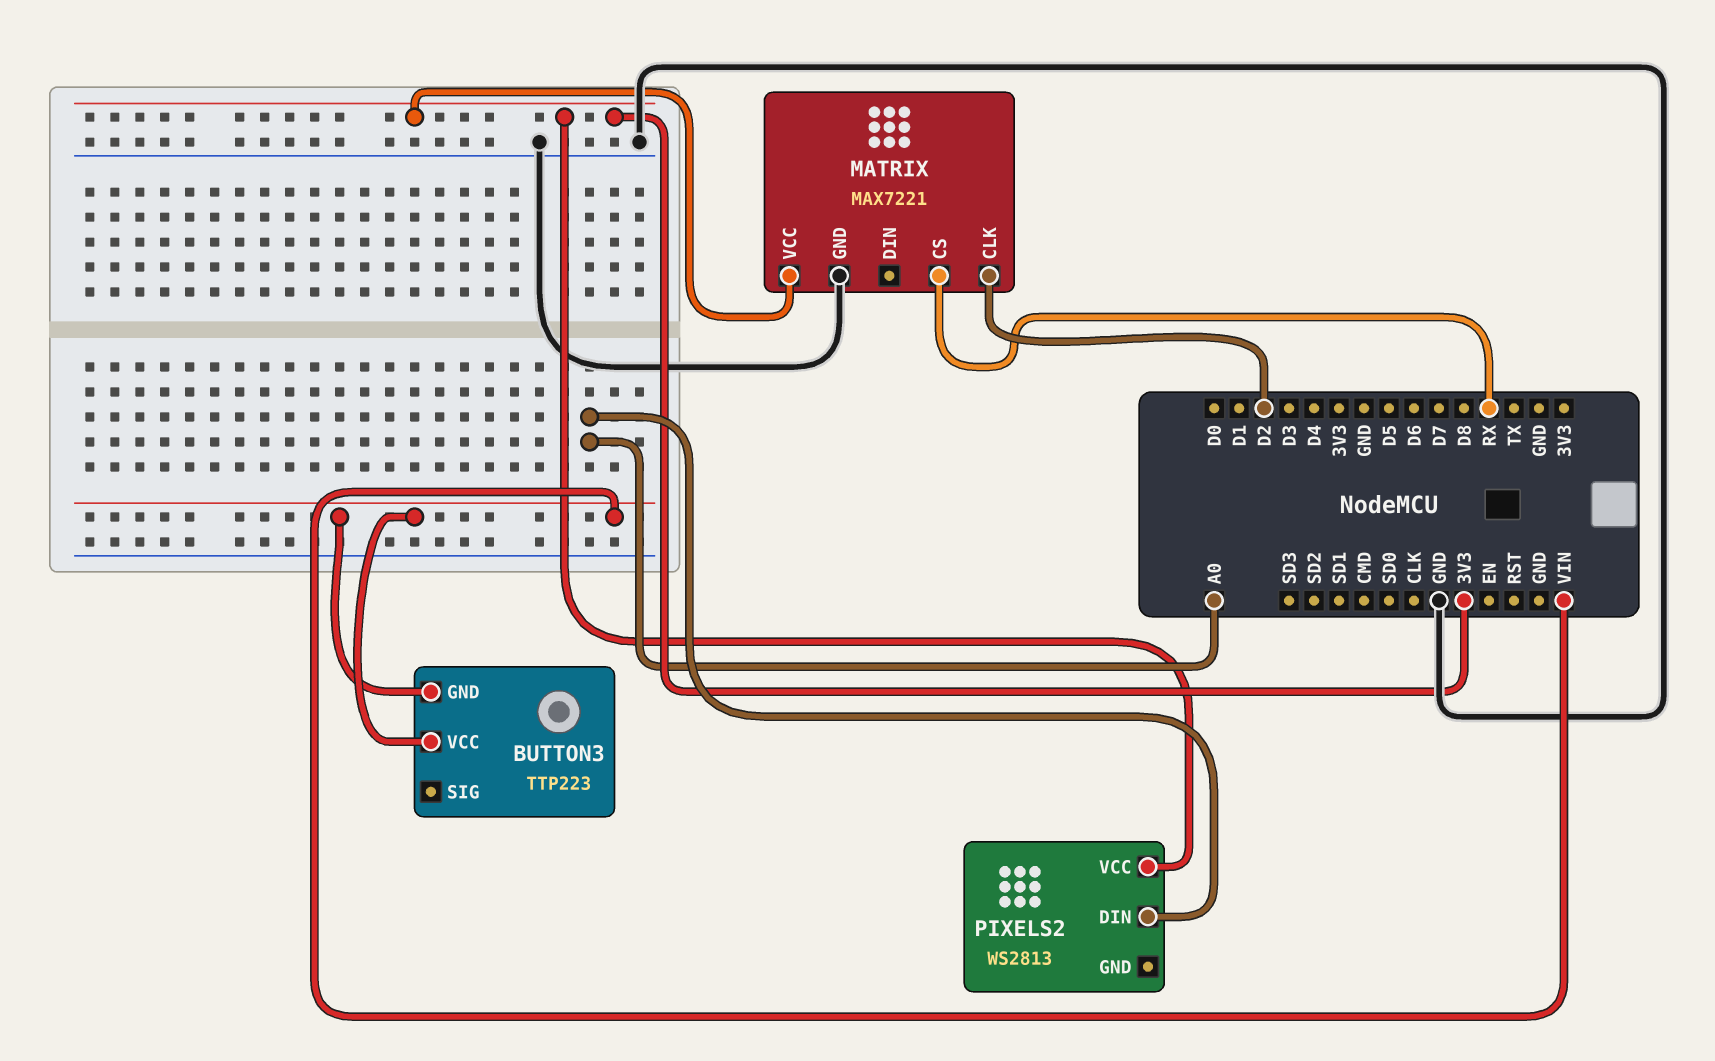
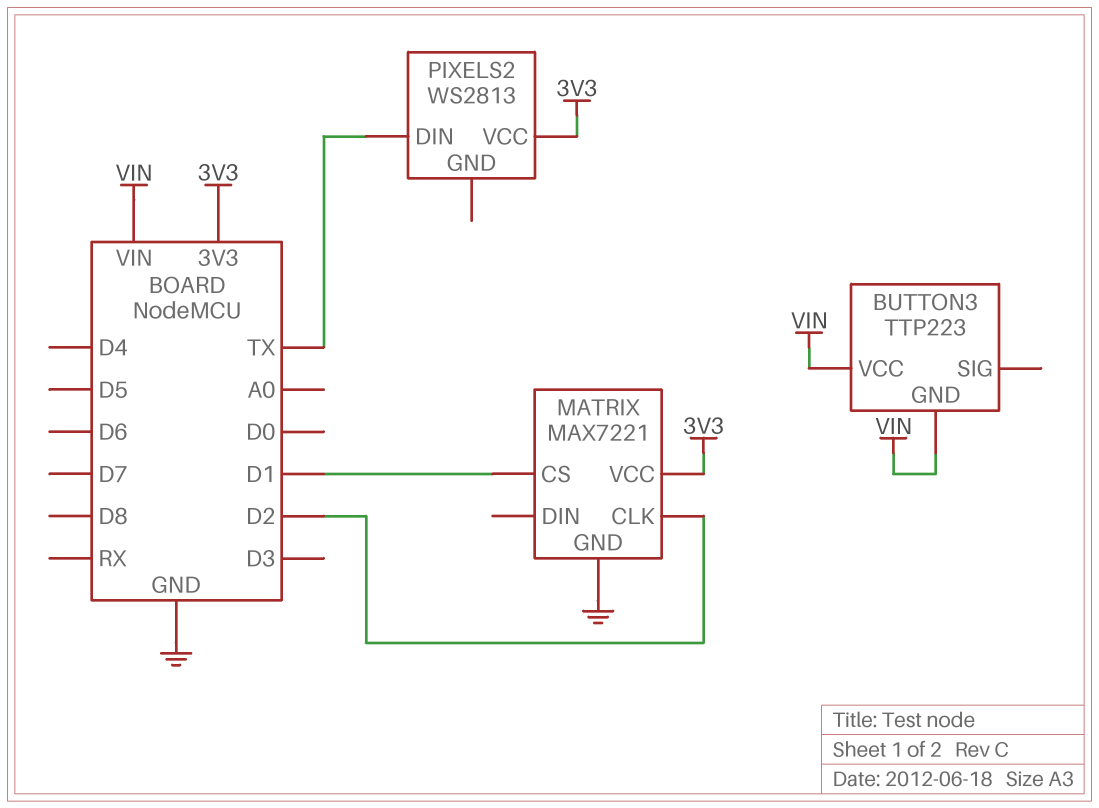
MATRIX pin CS: RX -> D1
PIXELS2 pin DIN: A0 -> TX

